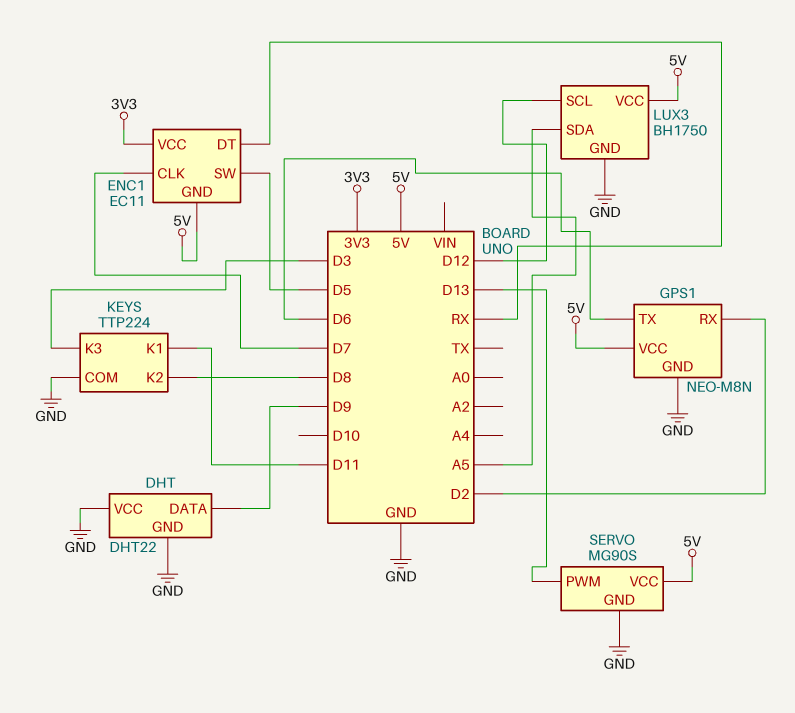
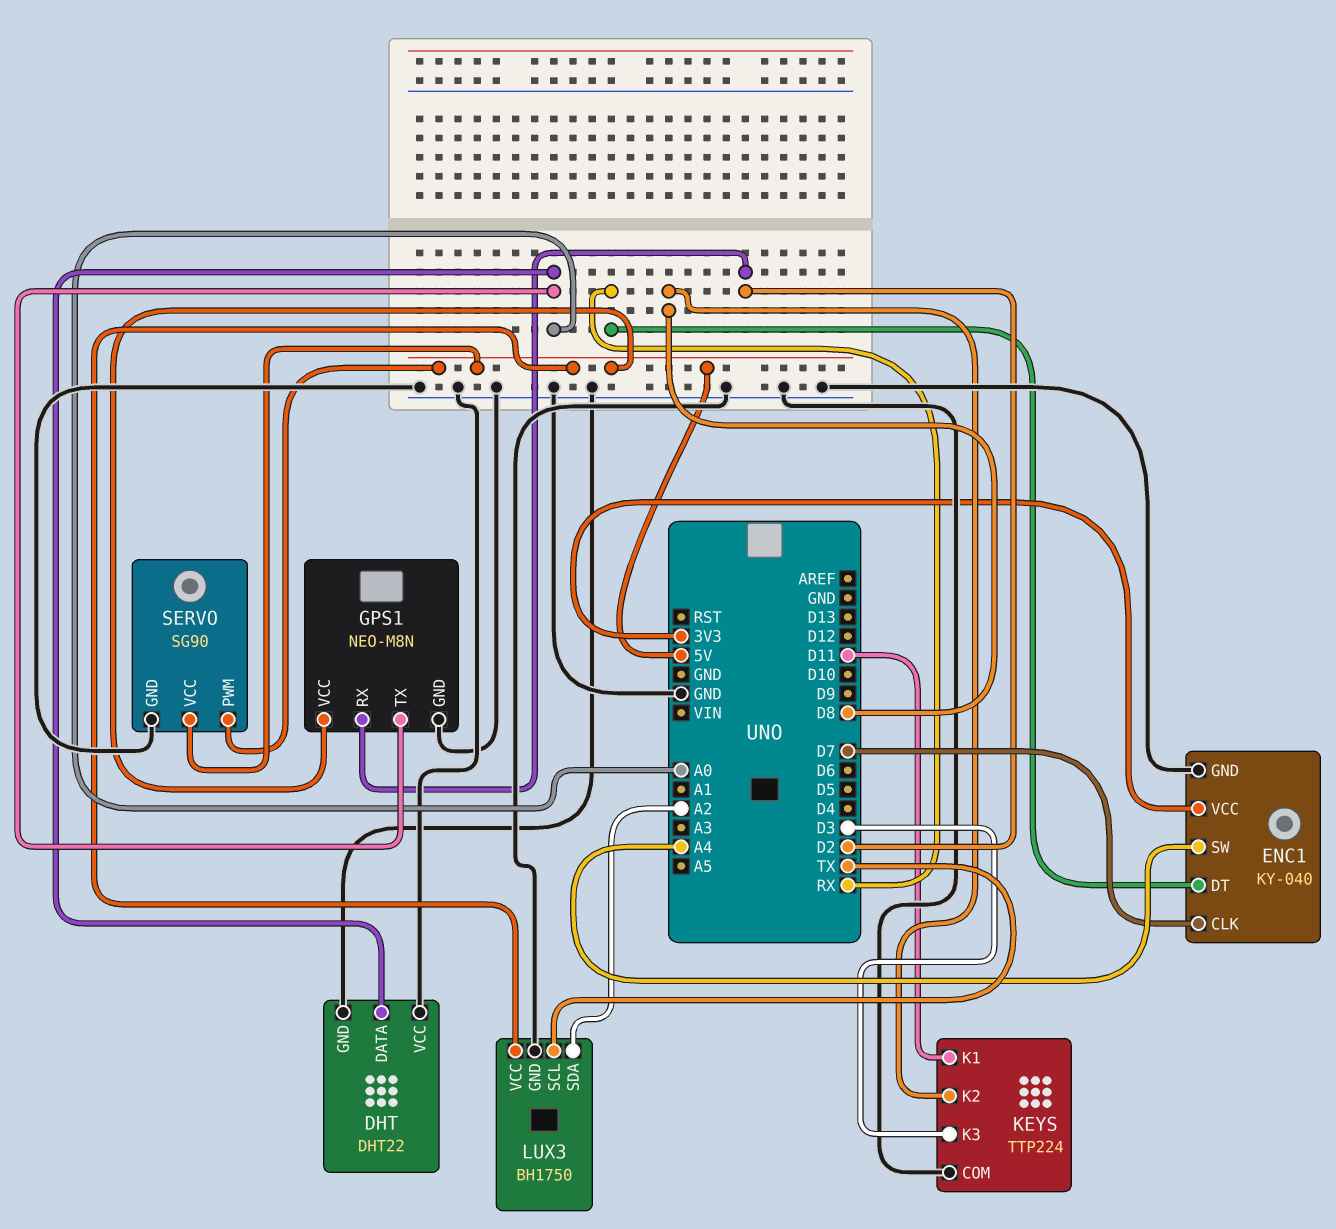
DHT pin DATA: D9 -> A0
ENC1: EC11 -> KY-040
ENC1 pin GND: 5V -> GND
ENC1 pin SW: D5 -> A4
GPS1 pin TX: D6 -> A0
LUX3 pin SCL: D12 -> TX
LUX3 pin SDA: A5 -> A2
SERVO: MG90S -> SG90
SERVO pin PWM: D13 -> 5V

